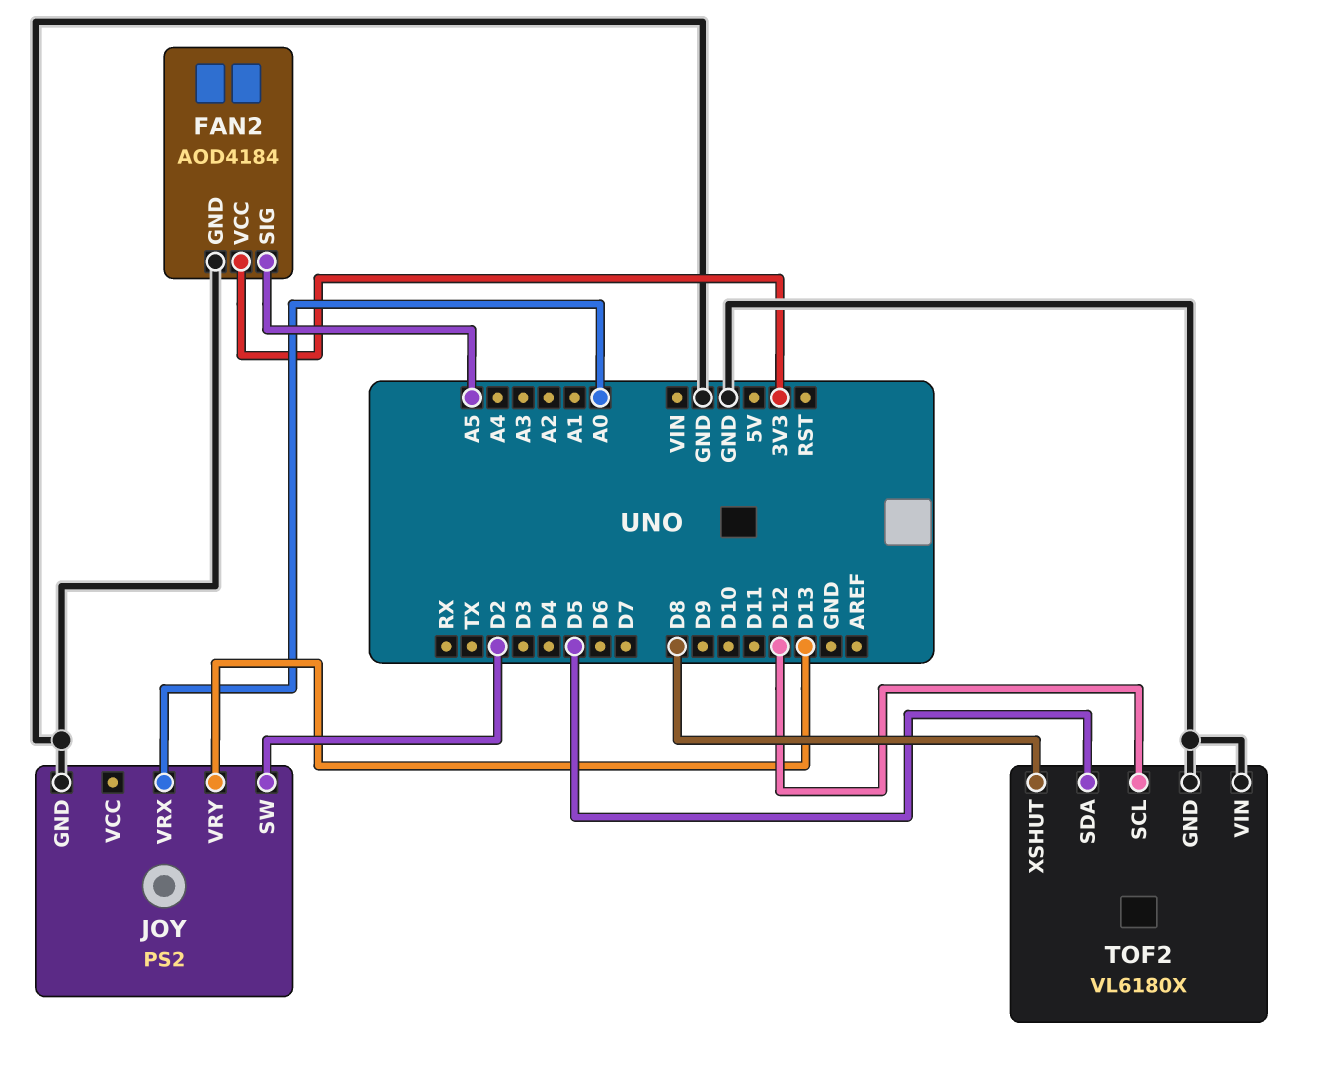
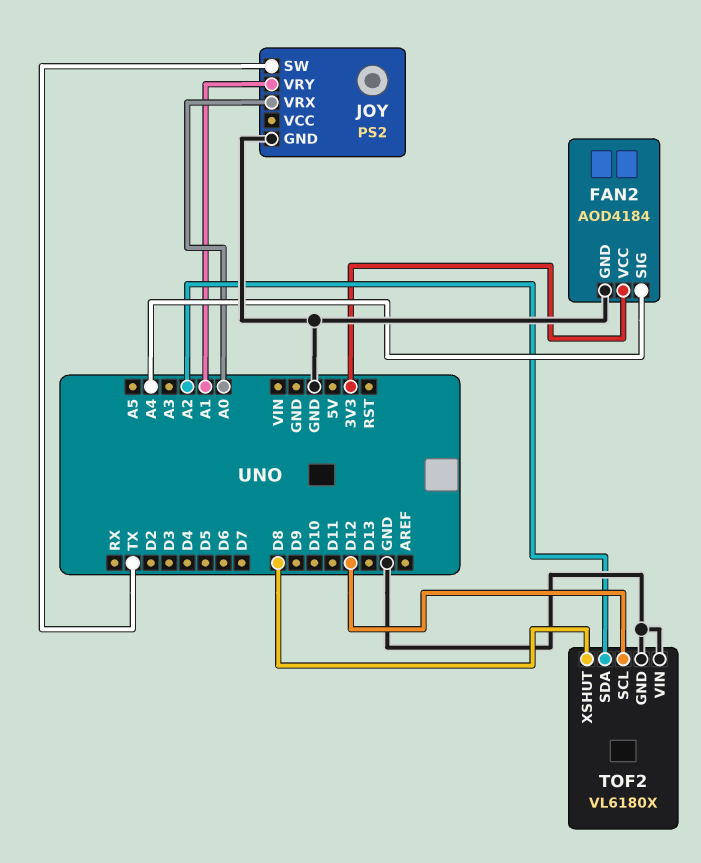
FAN2 pin SIG: A5 -> A4
JOY pin SW: D2 -> TX
JOY pin VRY: D13 -> A1
TOF2 pin SDA: D5 -> A2

